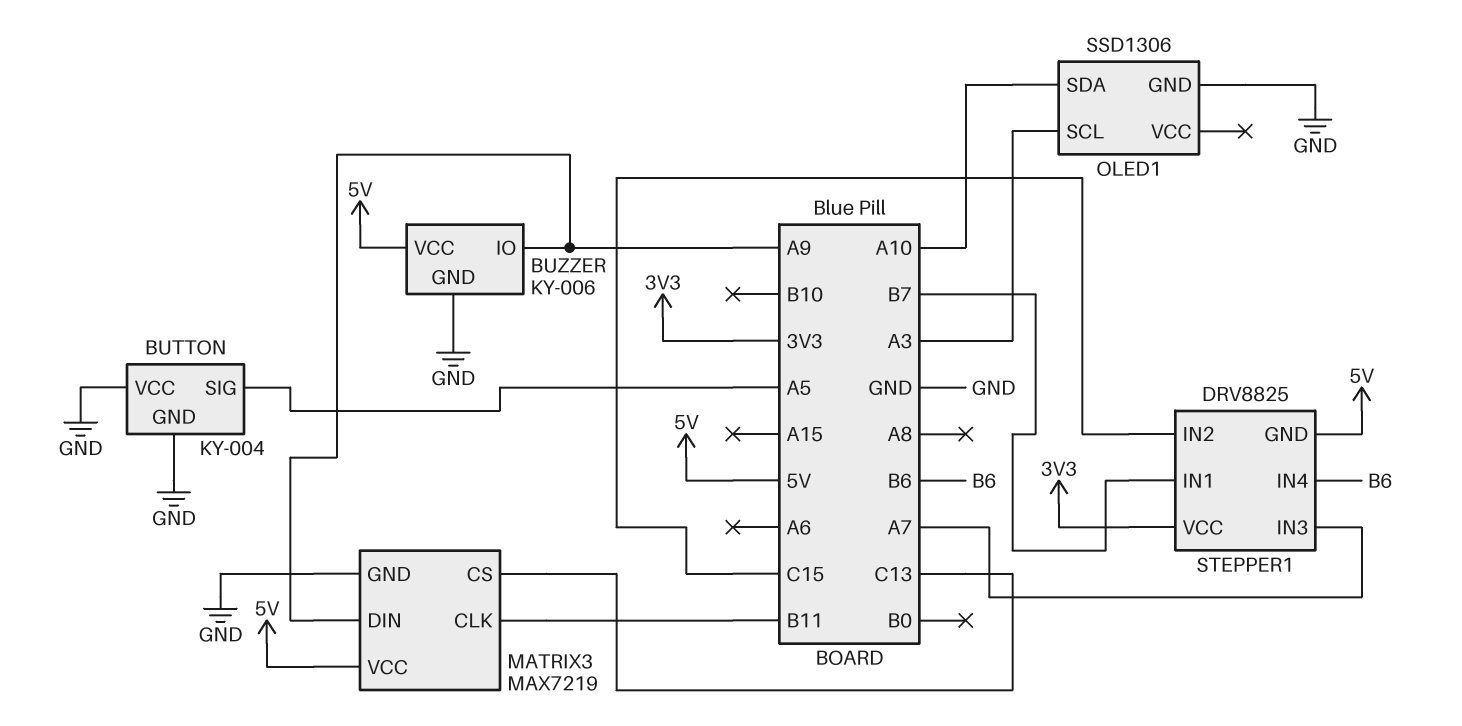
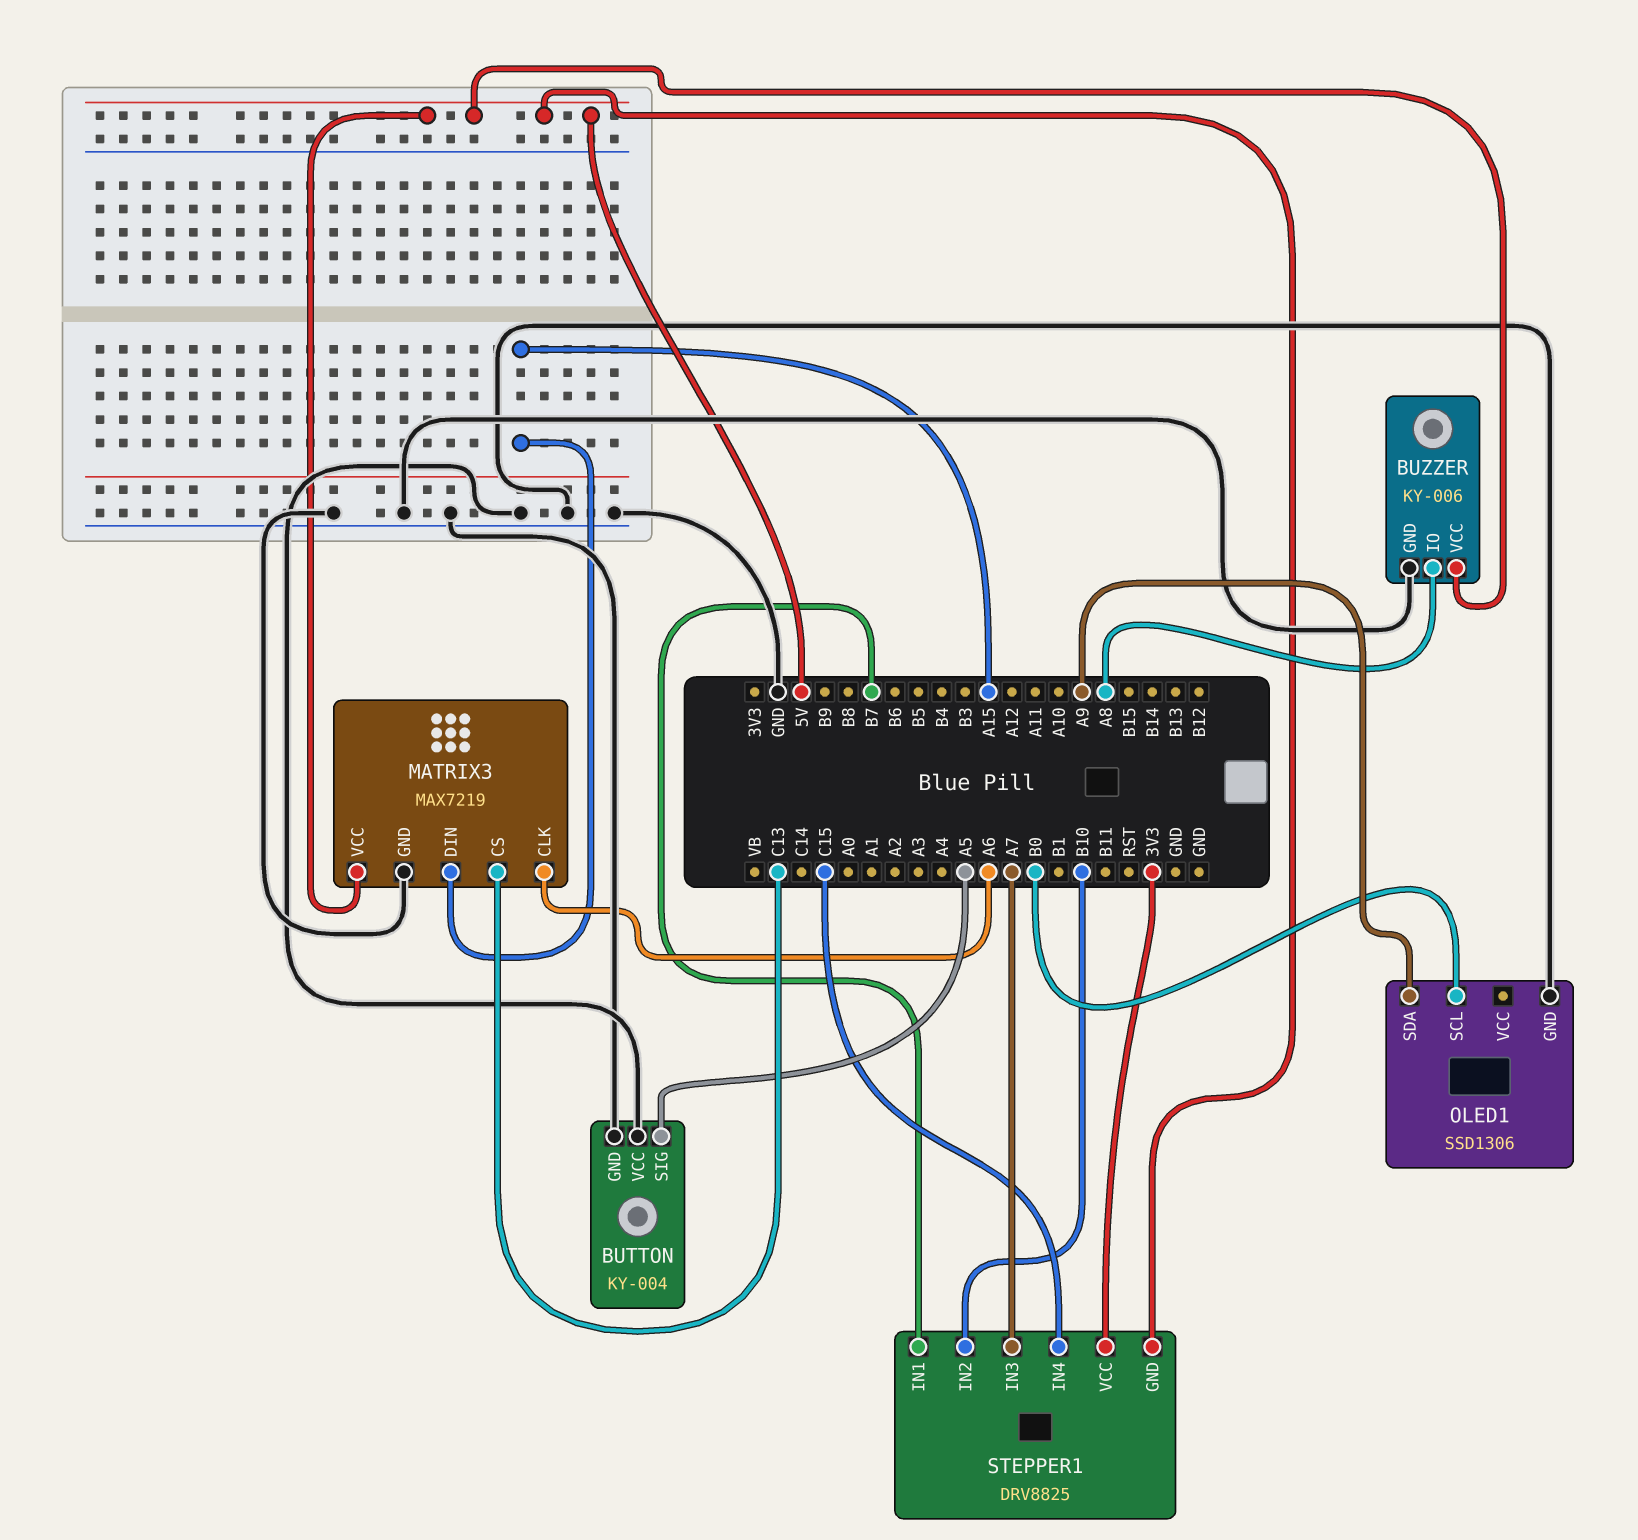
BUZZER pin IO: A9 -> A8
MATRIX3 pin CLK: B11 -> A6
MATRIX3 pin DIN: A9 -> A15
OLED1 pin SCL: A3 -> B0
OLED1 pin SDA: A10 -> A9
STEPPER1 pin IN2: C15 -> B10
STEPPER1 pin IN4: B6 -> C15

